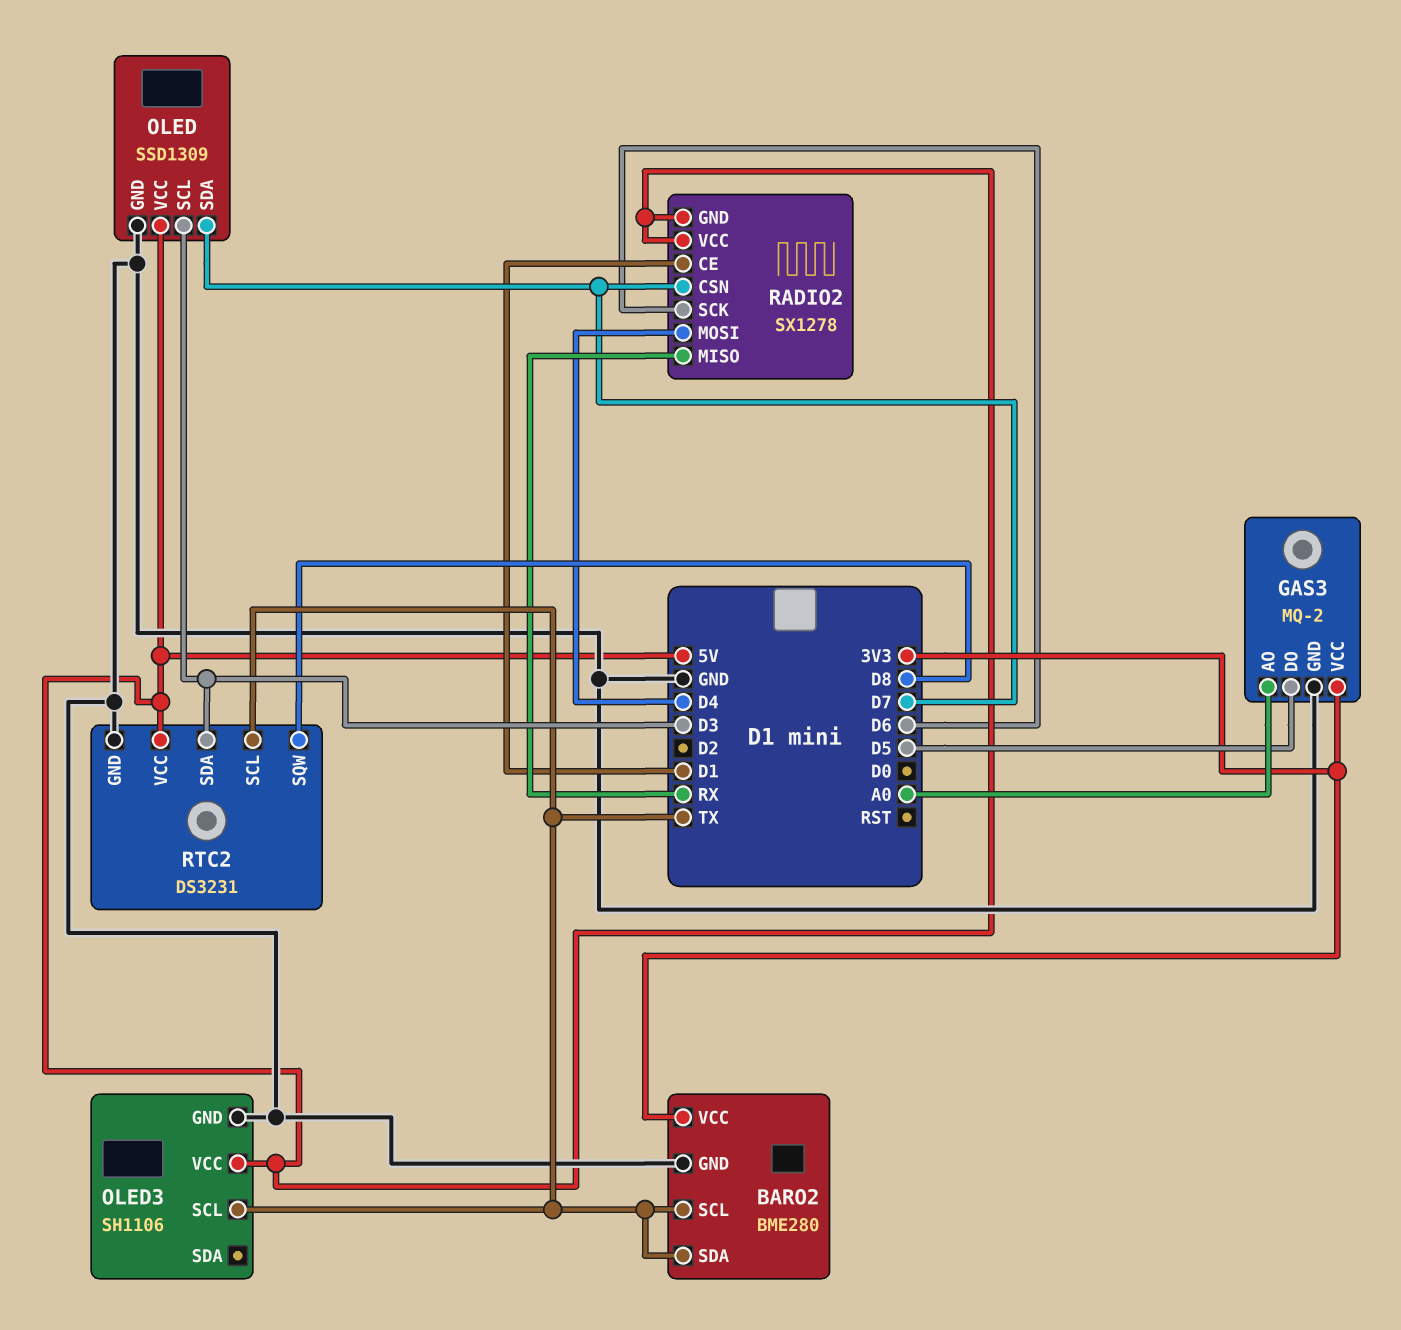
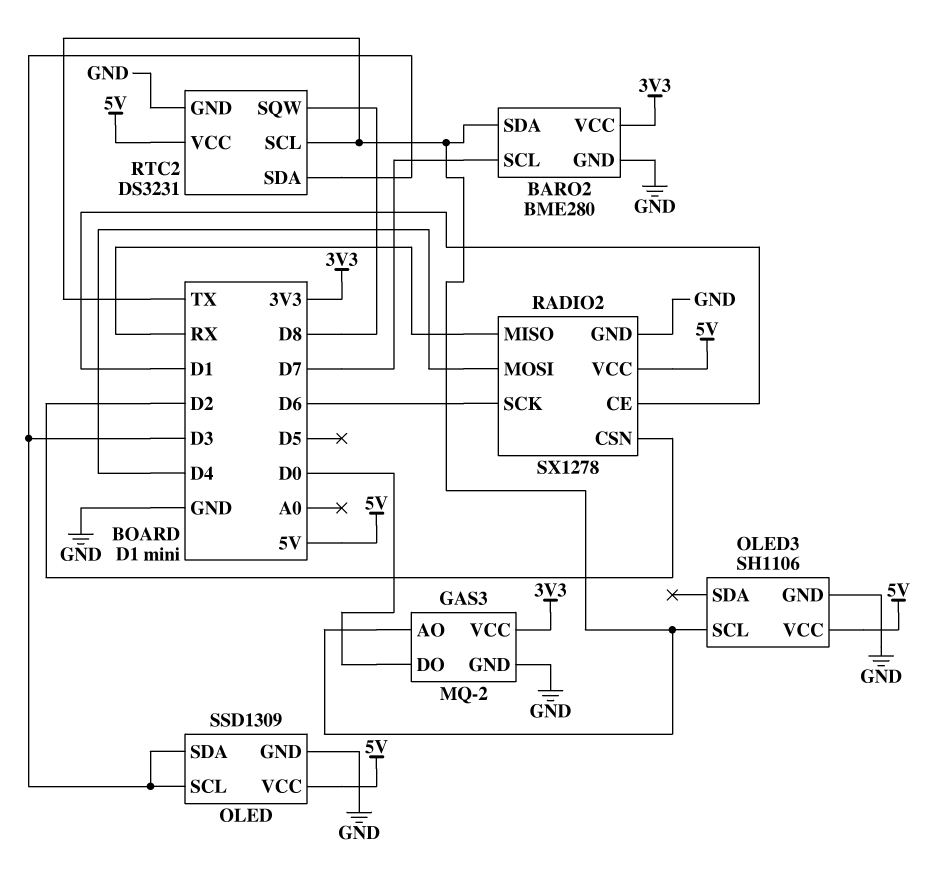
BARO2 pin SCL: TX -> D7
GAS3 pin AO: A0 -> TX
GAS3 pin DO: D5 -> D0
OLED pin SDA: D7 -> D3
RADIO2 pin CSN: D7 -> D2
RADIO2 pin GND: 5V -> GND

